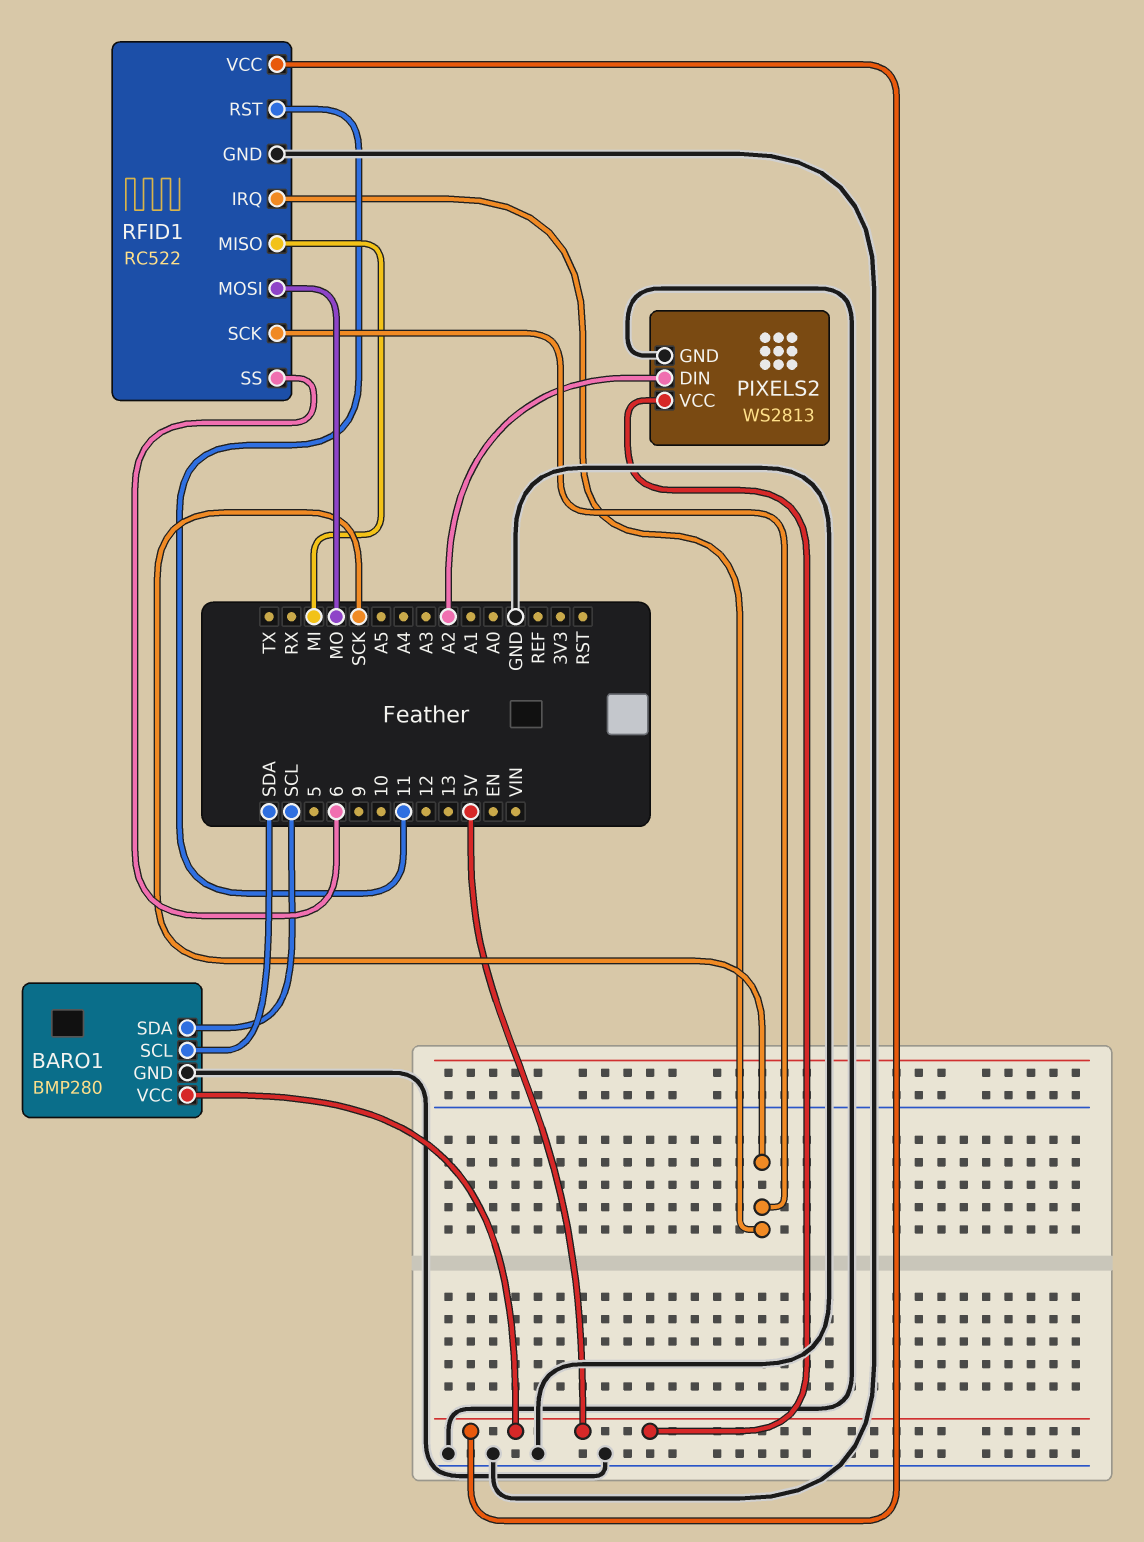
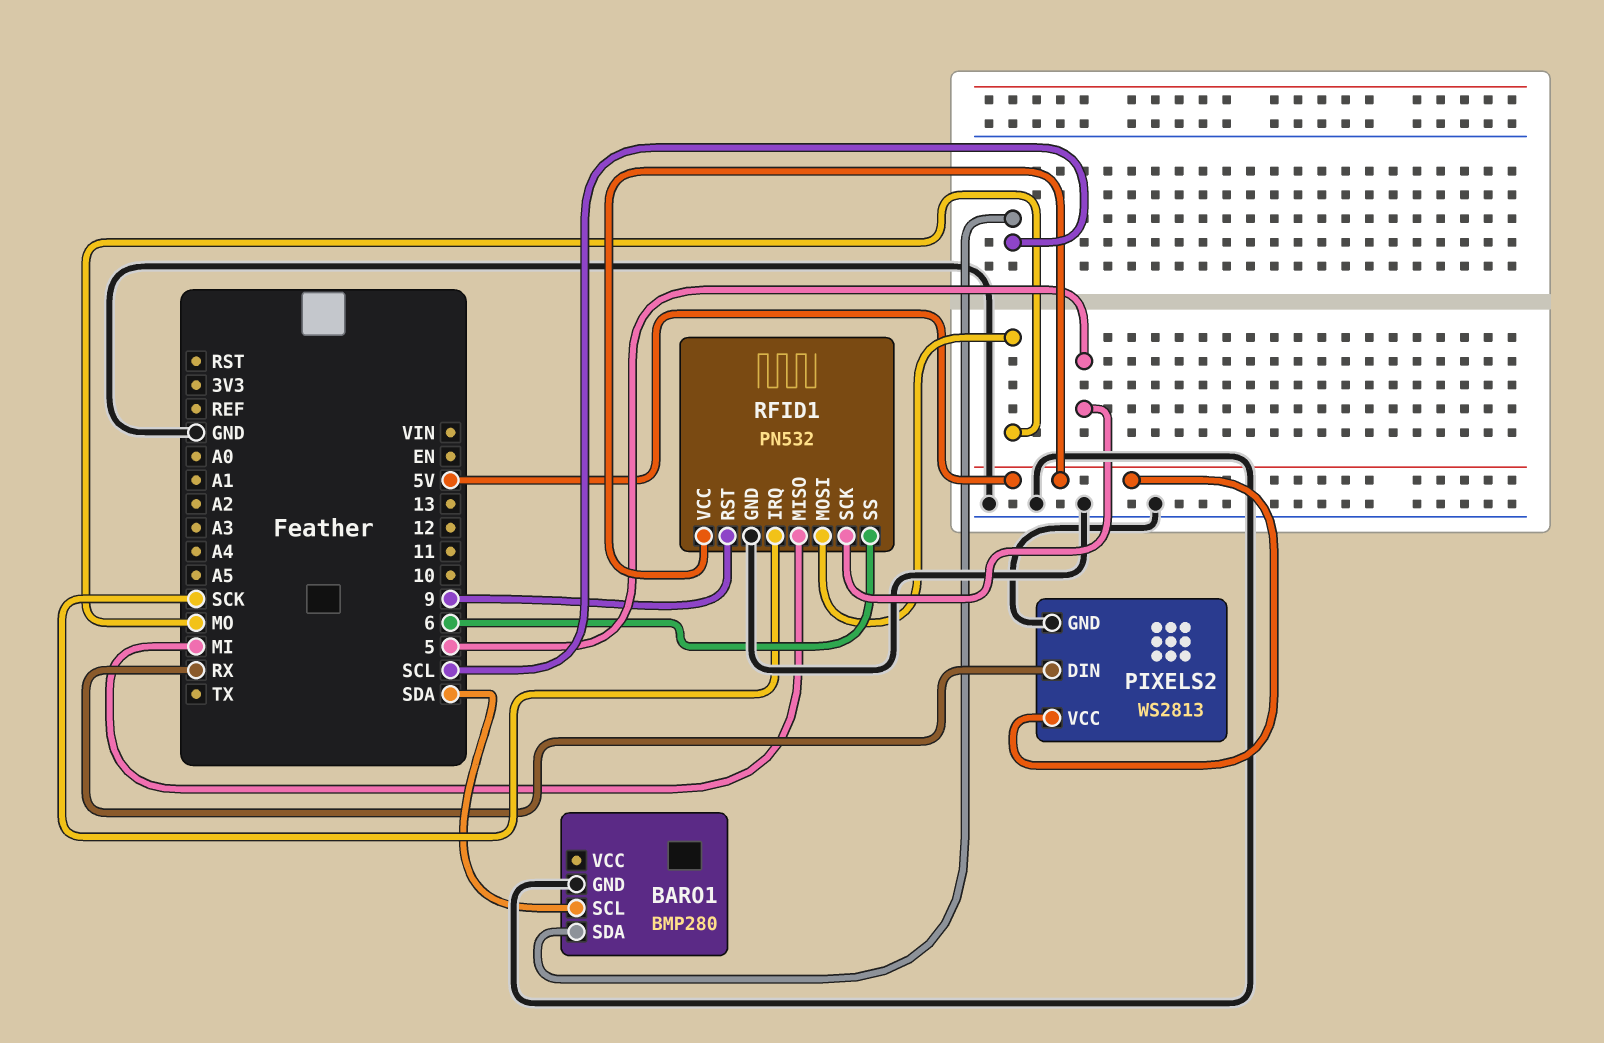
BARO1 pin VCC: 5V -> none
PIXELS2 pin DIN: A2 -> RX
RFID1: RC522 -> PN532
RFID1 pin RST: 11 -> 9
RFID1 pin SCK: SCK -> 5

